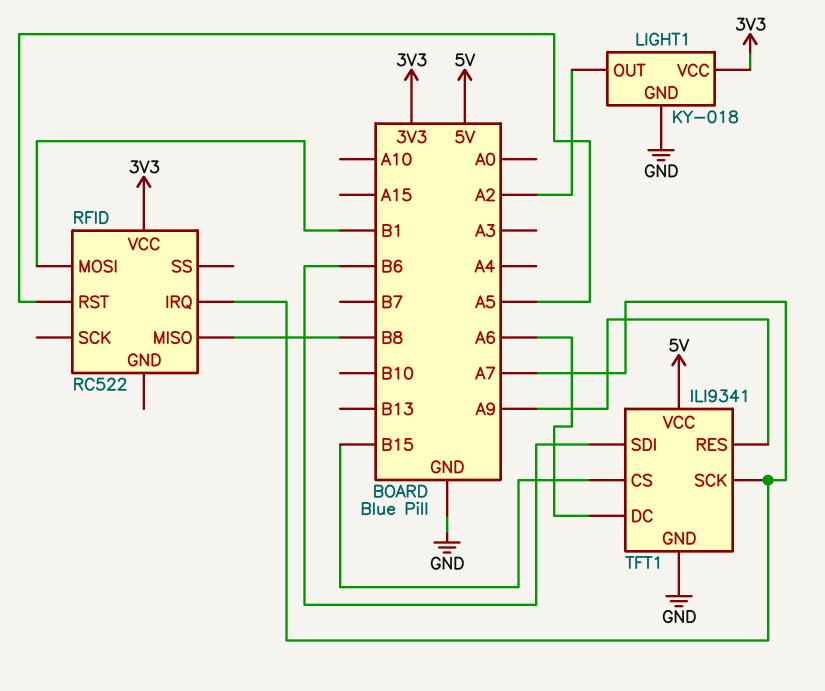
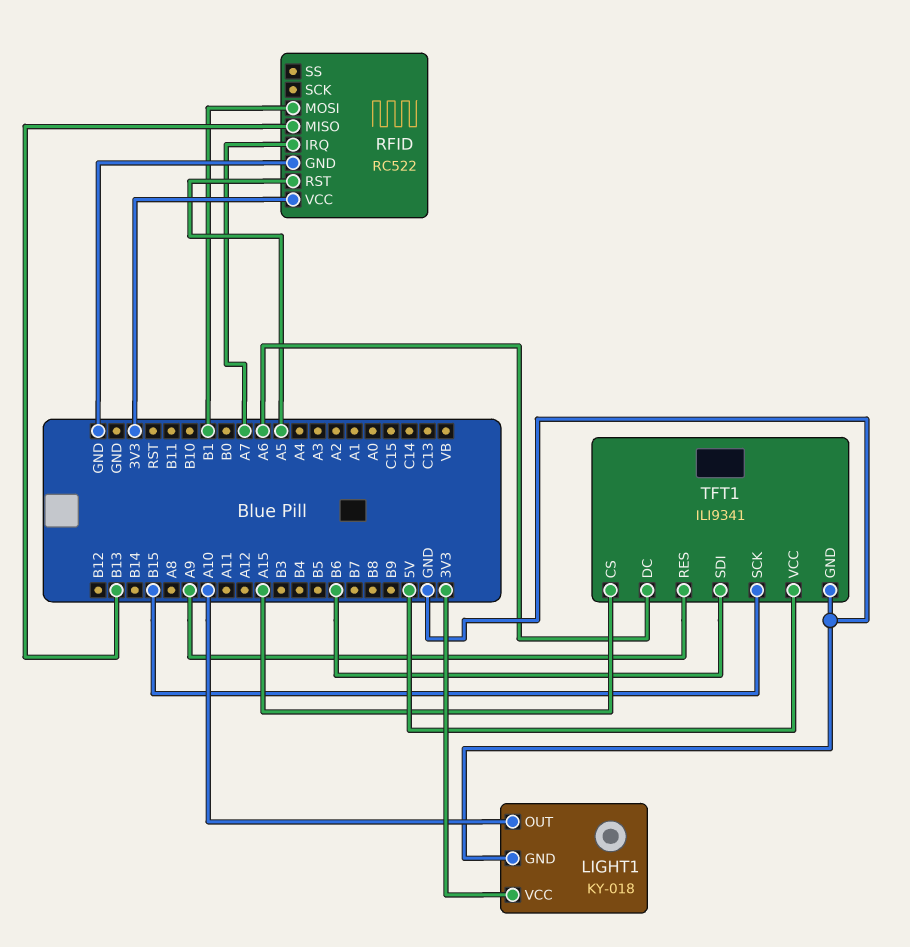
LIGHT1 pin OUT: A2 -> A10
RFID pin GND: none -> GND
RFID pin MISO: B8 -> B13
TFT1 pin CS: B15 -> A15
TFT1 pin SCK: A7 -> B15

